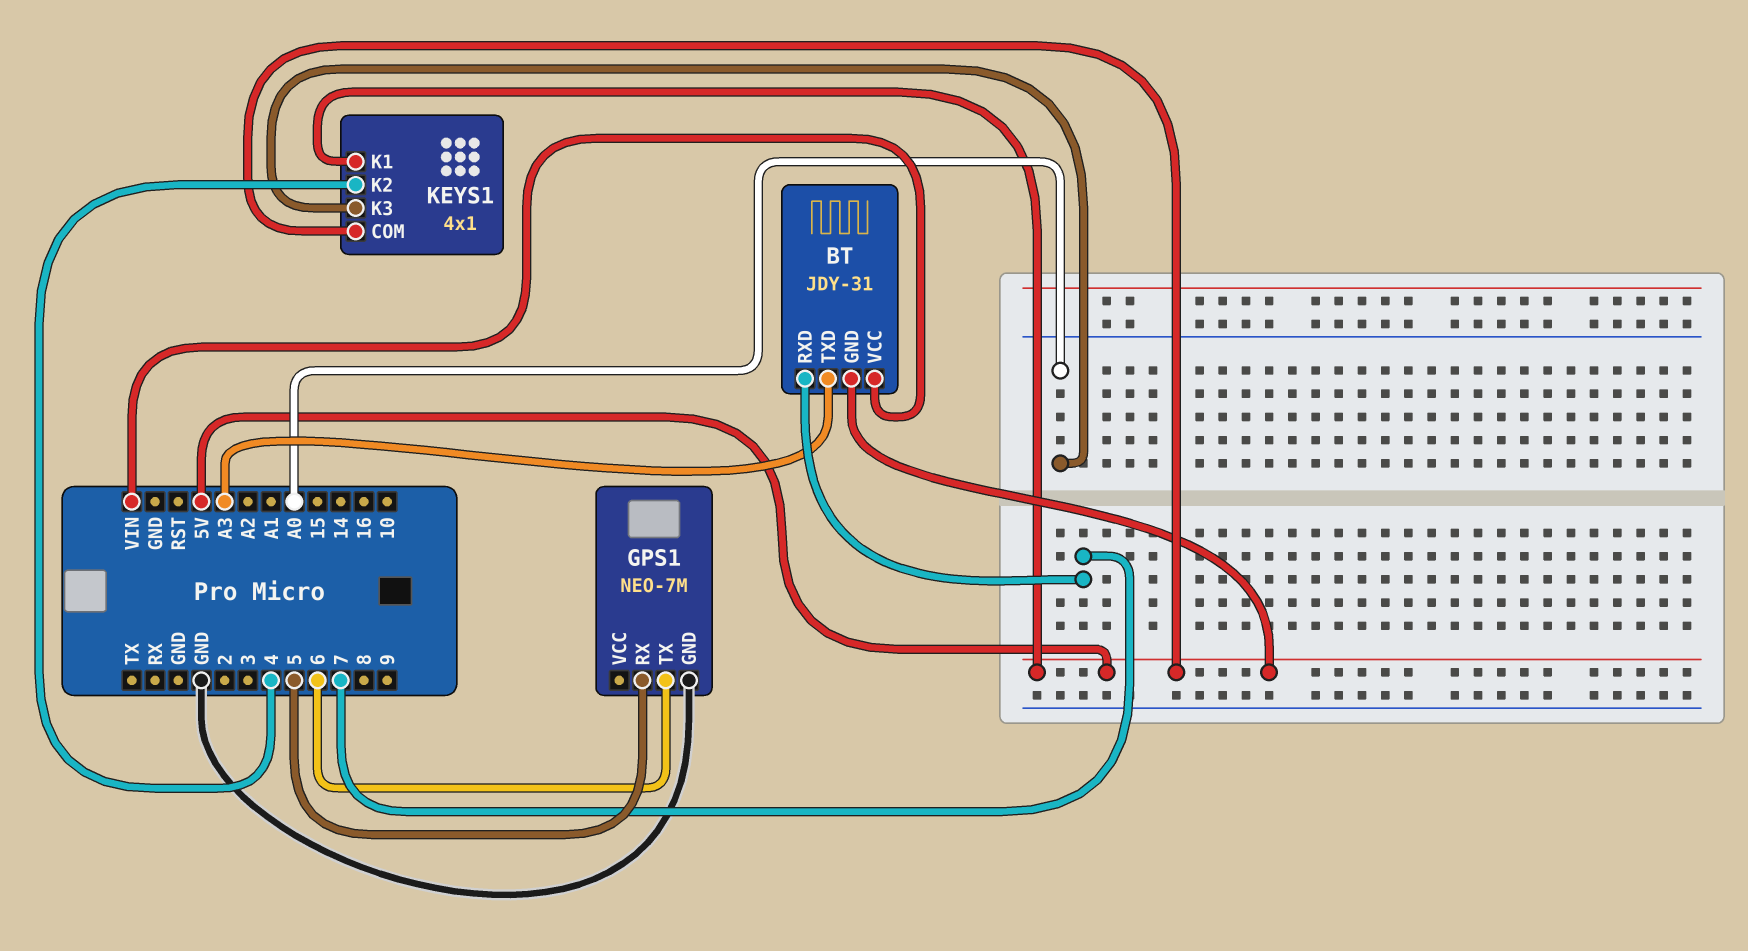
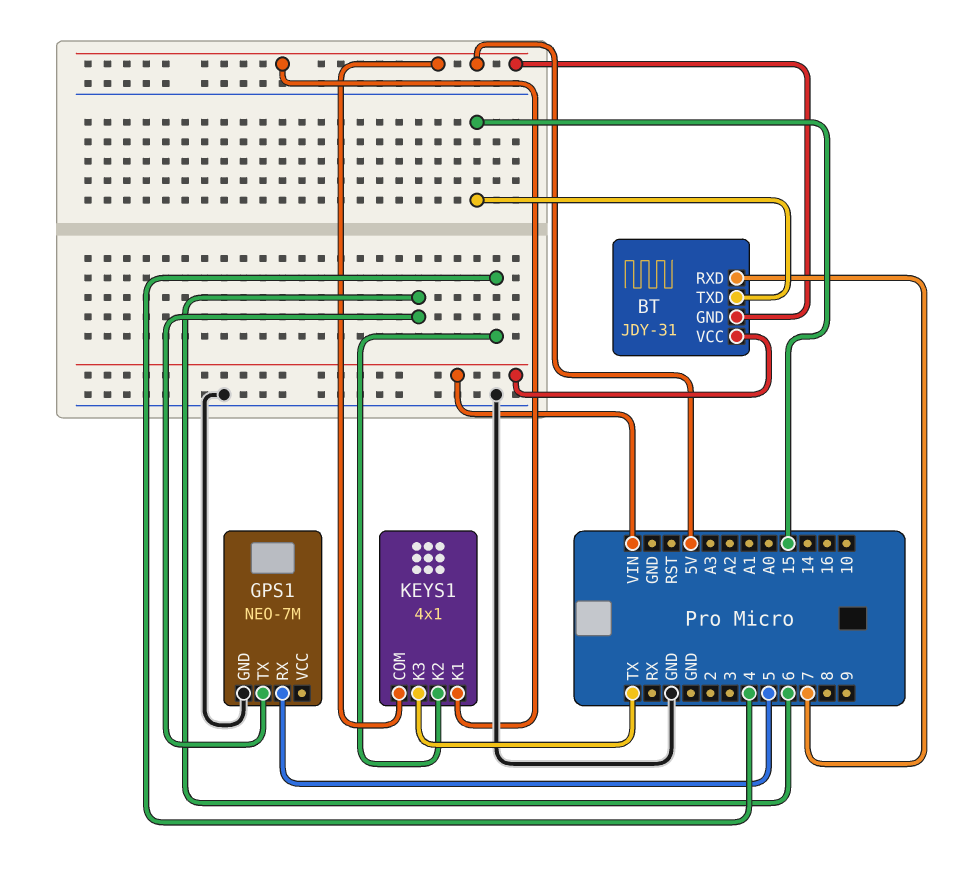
BT pin TXD: A3 -> 15
KEYS1 pin K3: A0 -> TX

